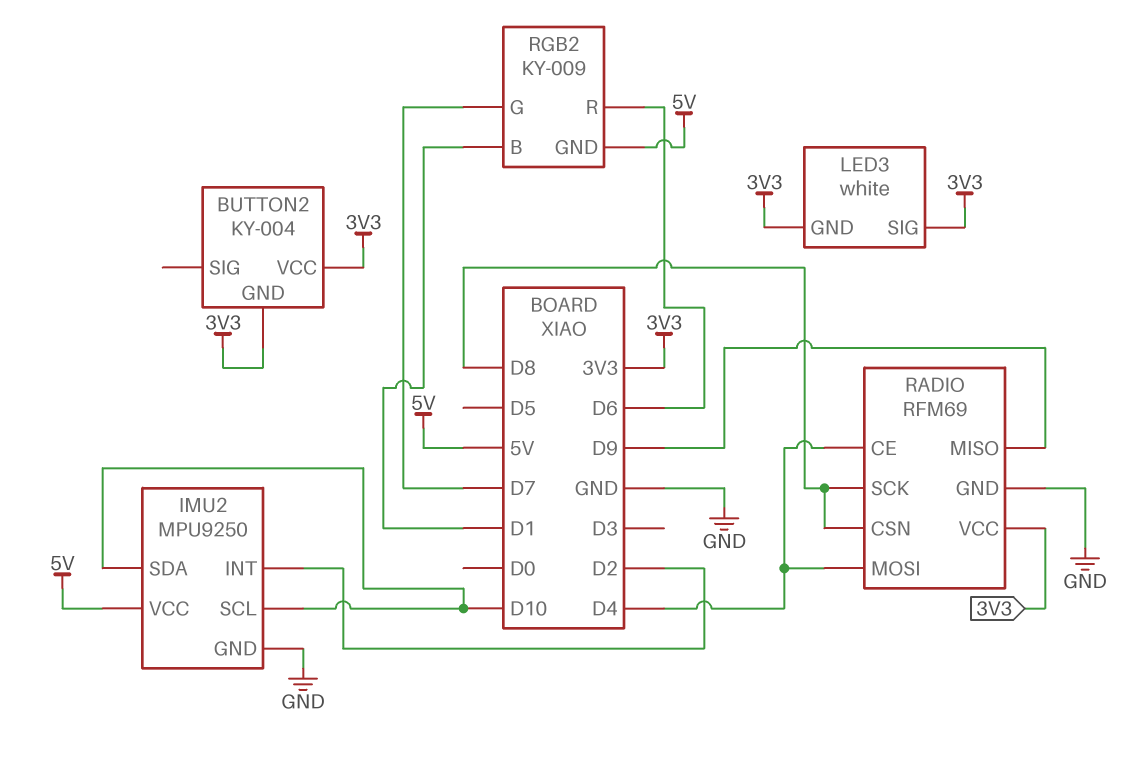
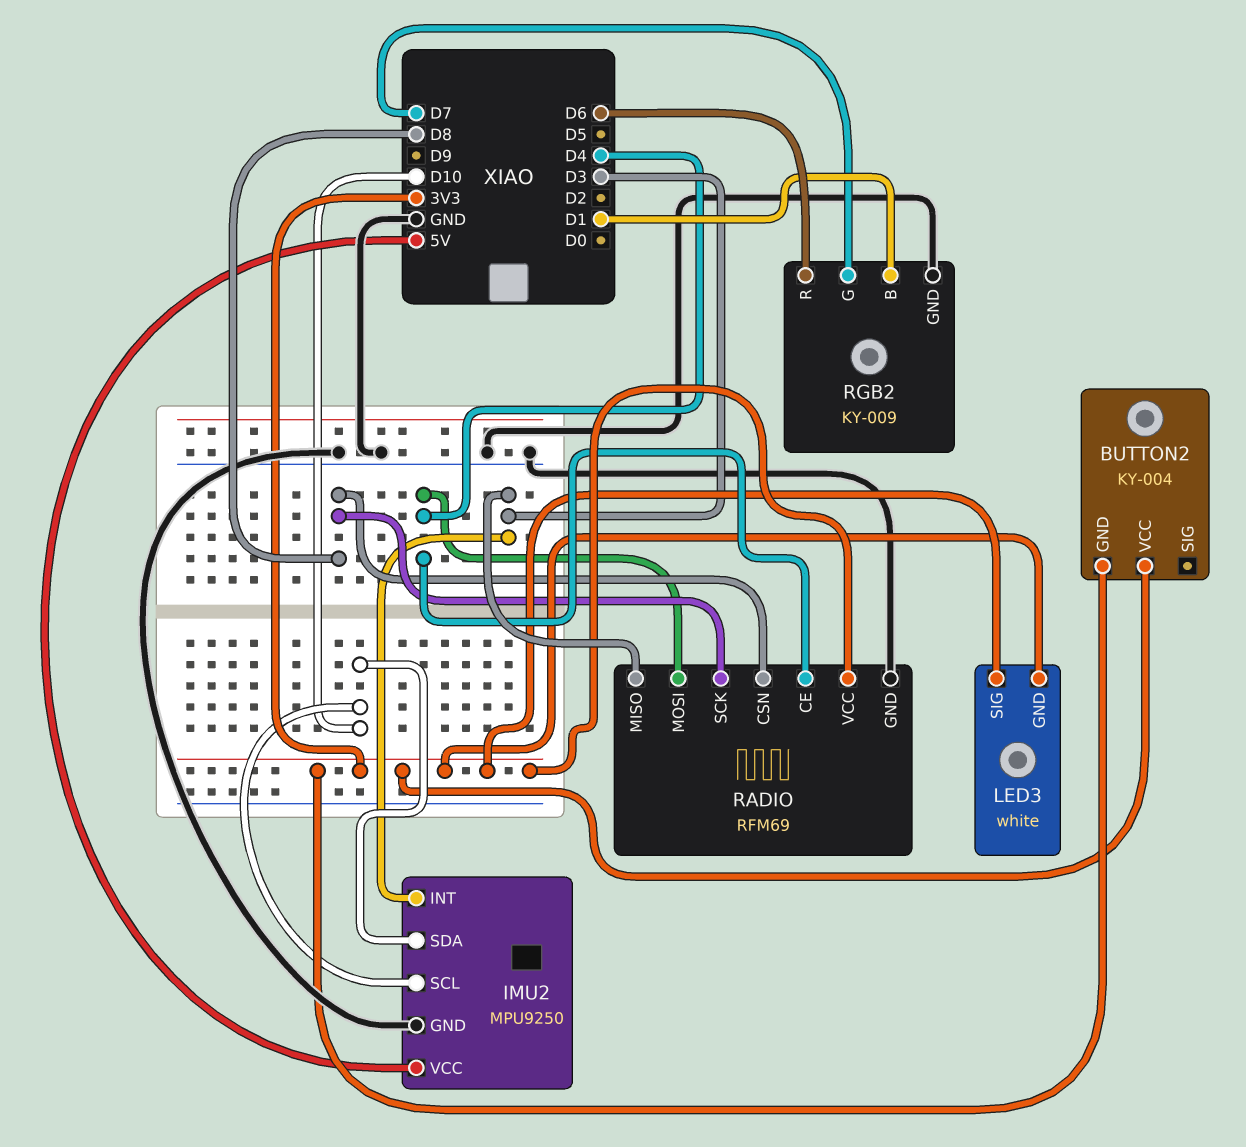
IMU2 pin INT: D2 -> D3
RADIO pin MISO: D9 -> D3
RGB2 pin GND: 5V -> GND

